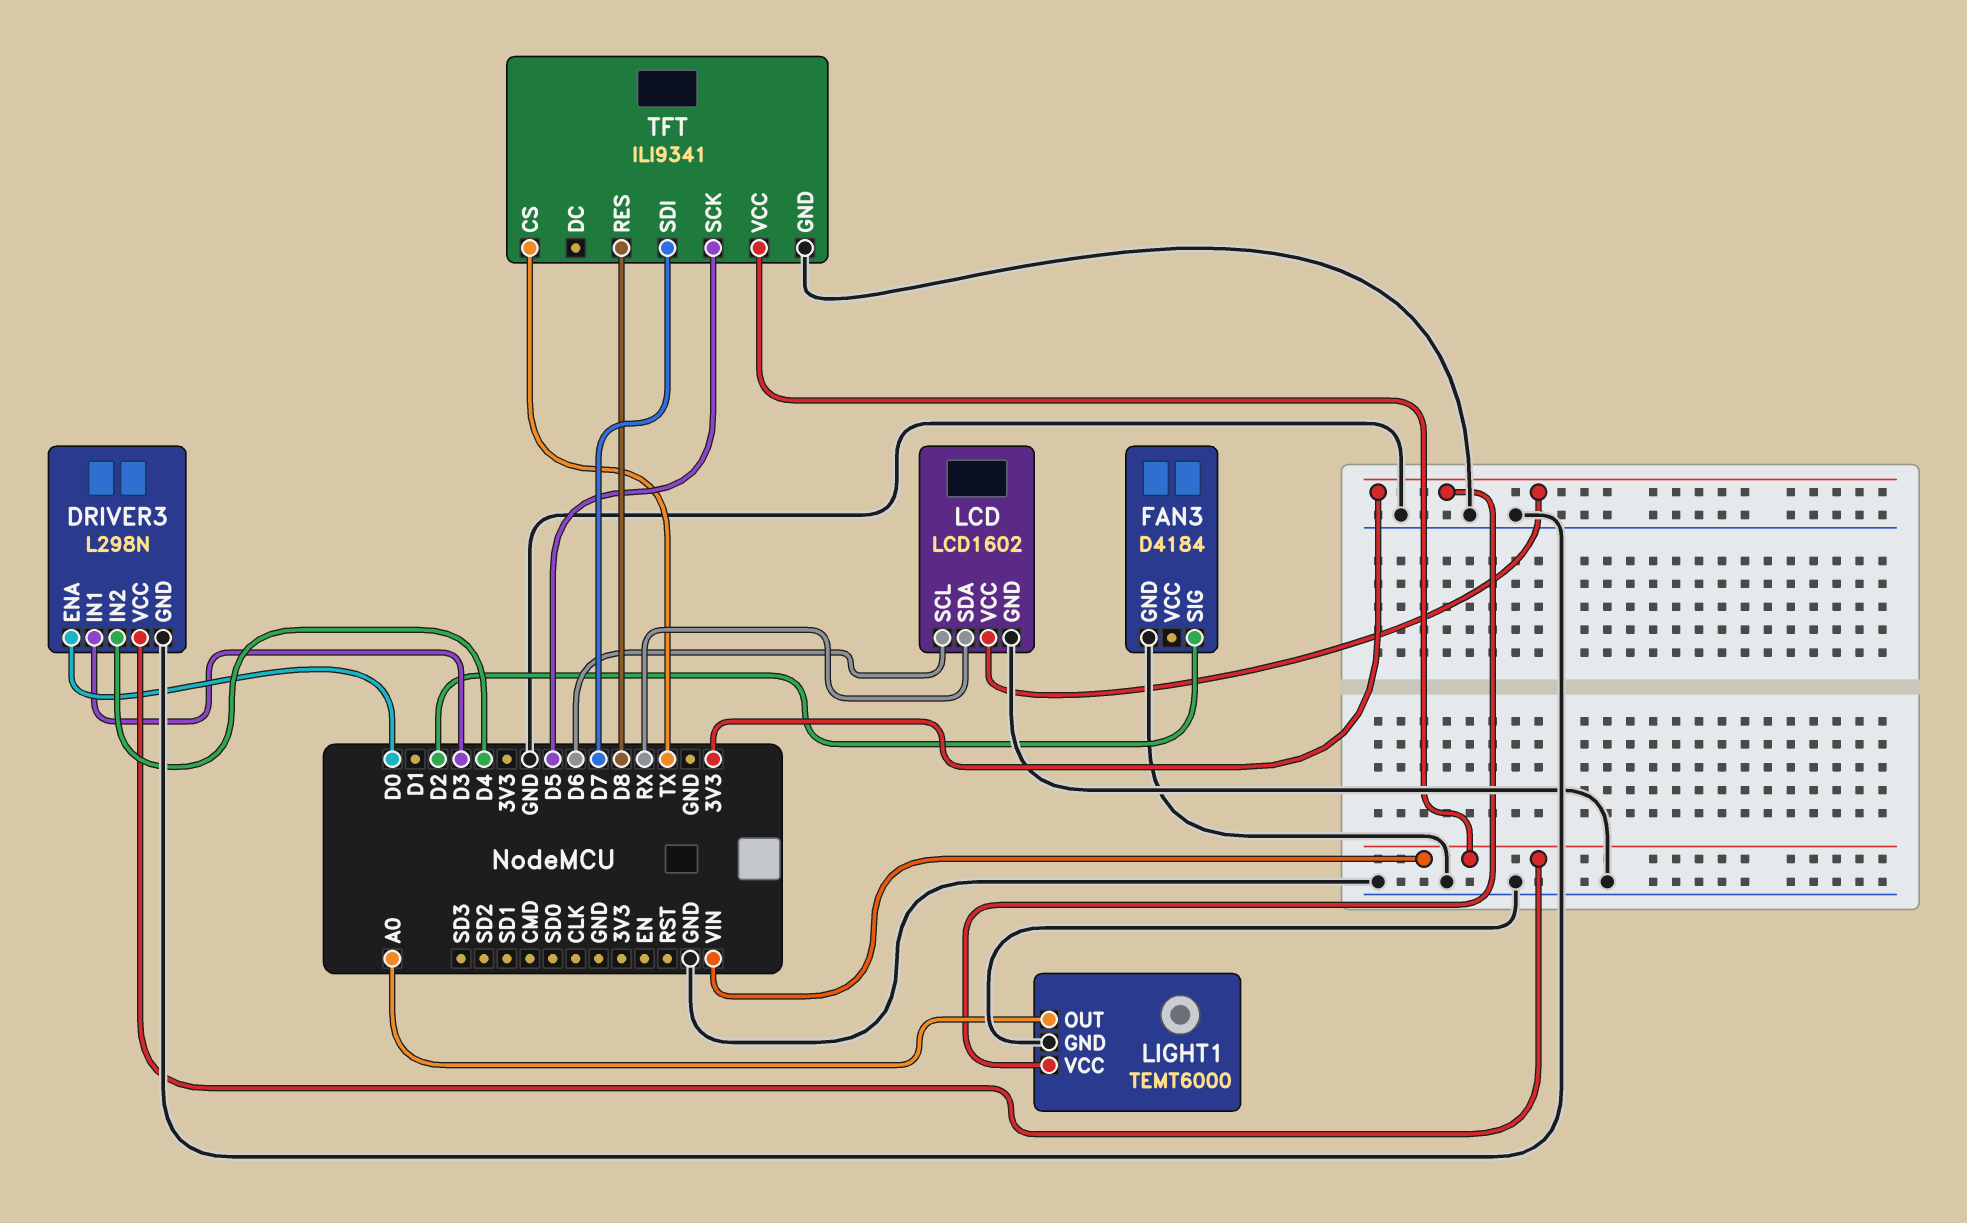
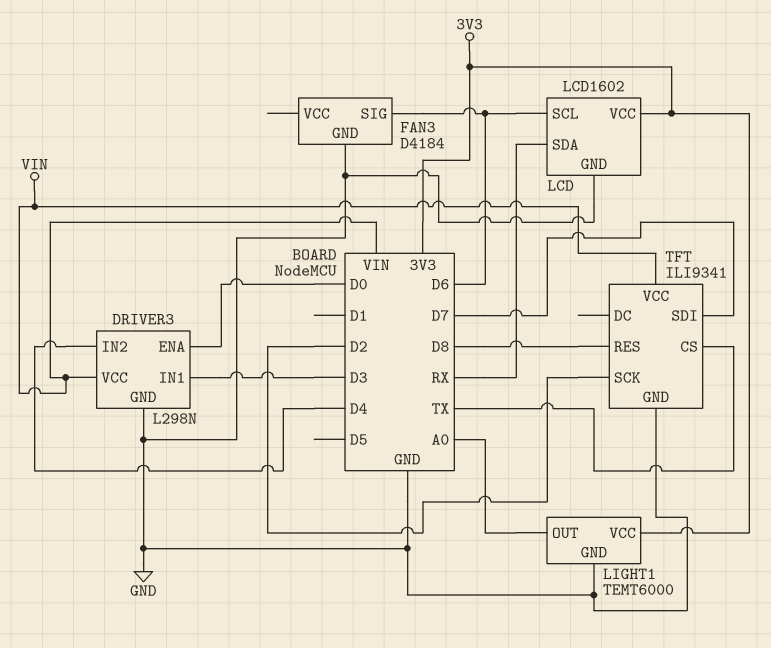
FAN3 pin SIG: D2 -> D6
TFT pin SCK: D5 -> D2

